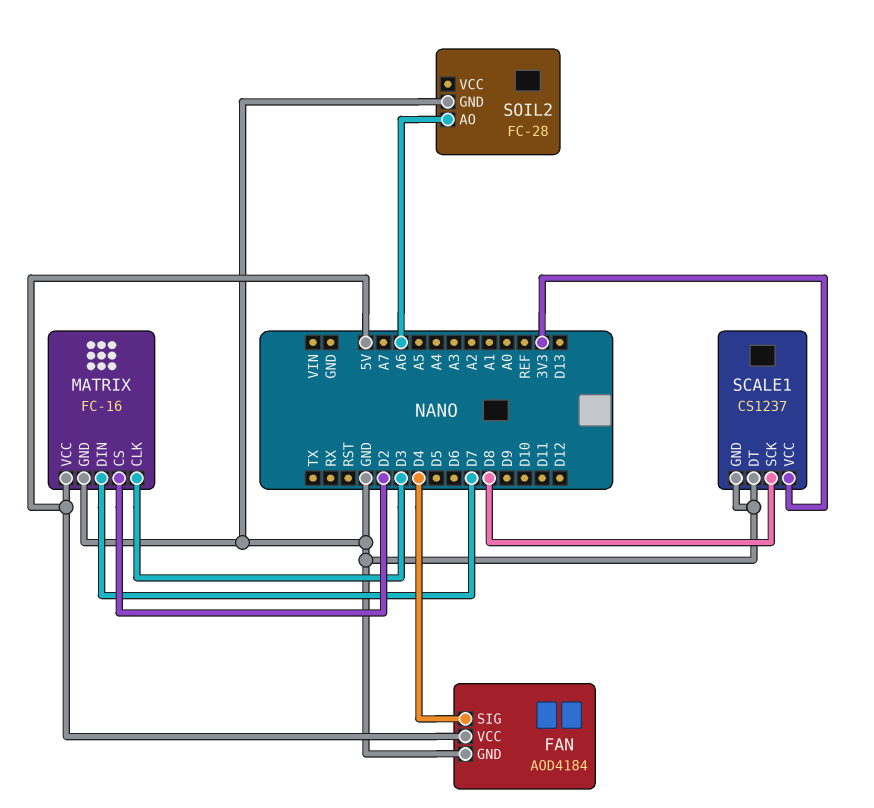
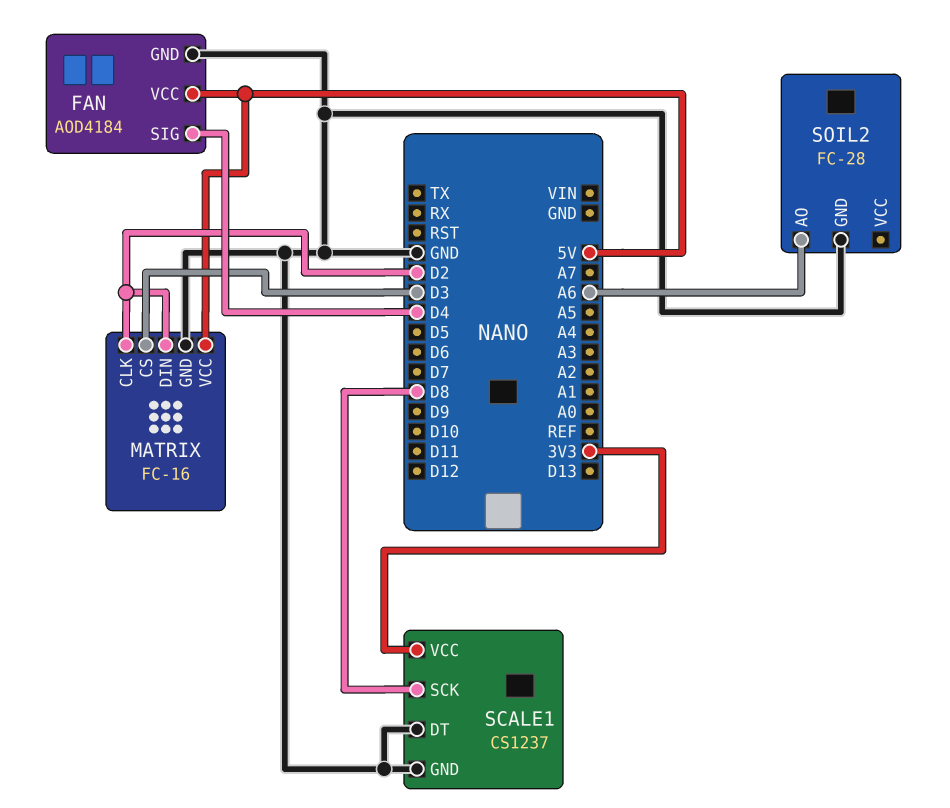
MATRIX pin CLK: D3 -> D2
MATRIX pin CS: D2 -> D3
MATRIX pin DIN: D7 -> D2

